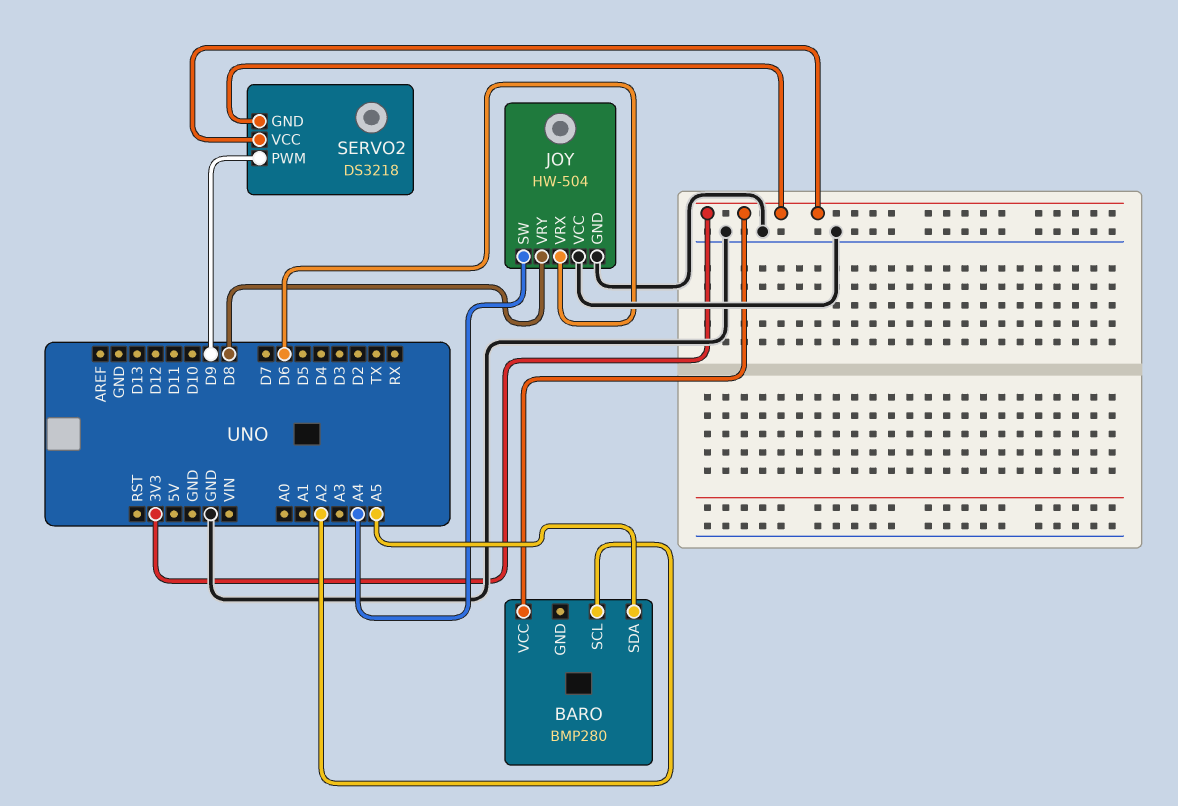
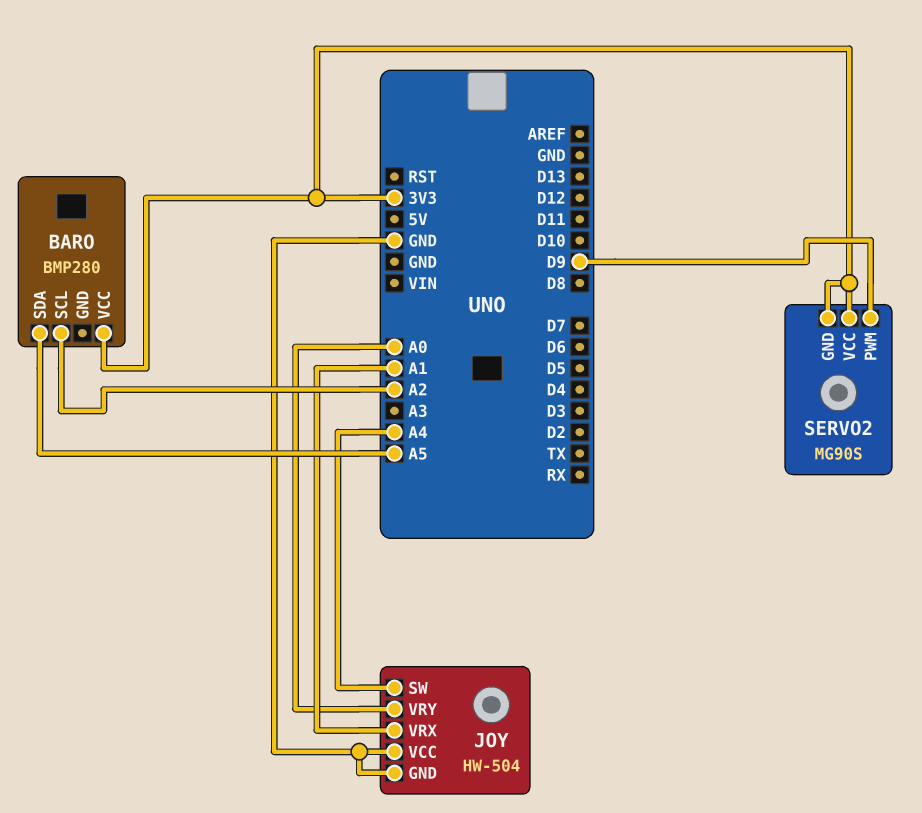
JOY pin VRX: D6 -> A1
JOY pin VRY: D8 -> A0
SERVO2: DS3218 -> MG90S

